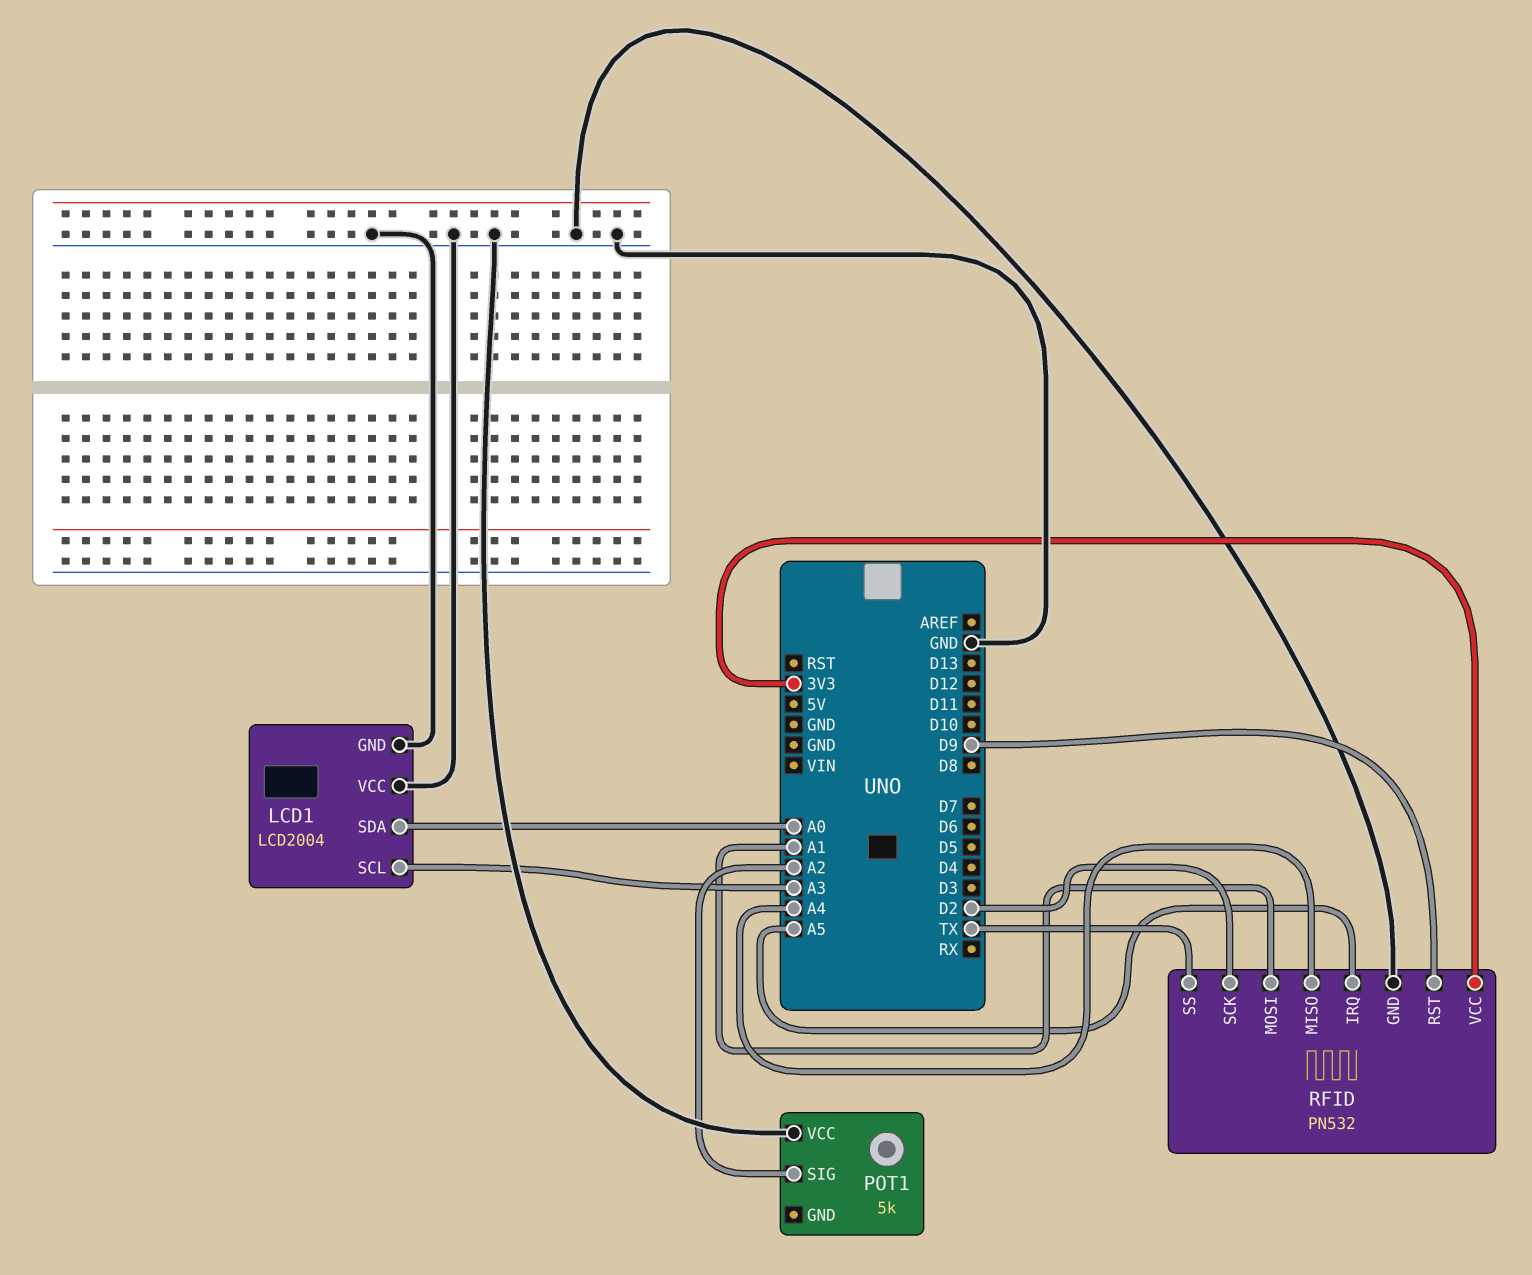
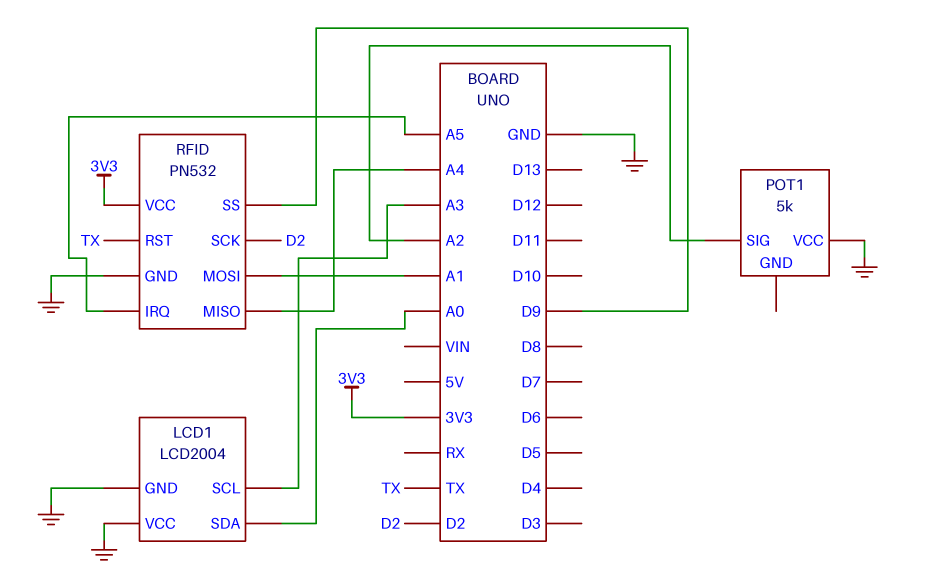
RFID pin RST: D9 -> TX
RFID pin SS: TX -> D9

